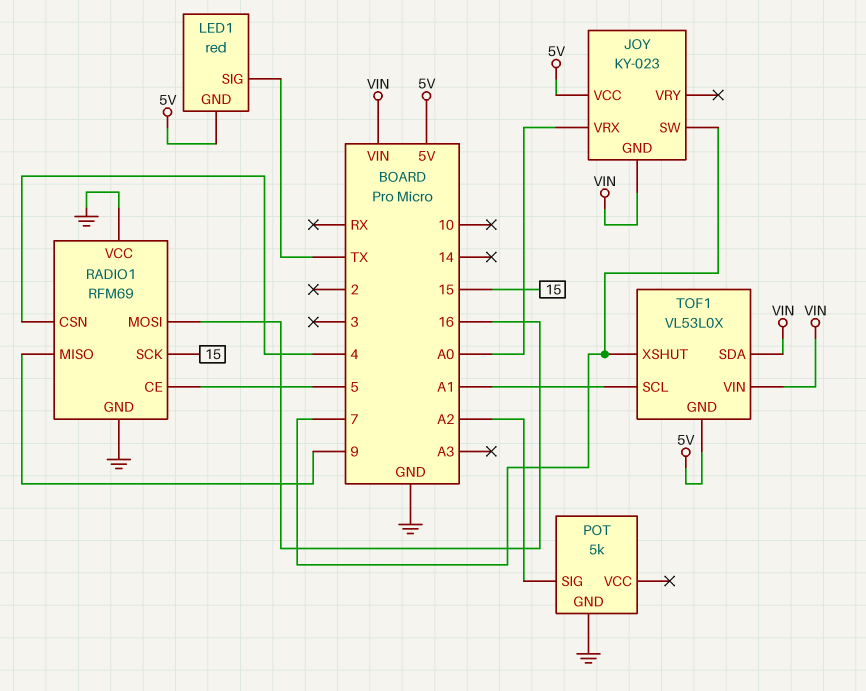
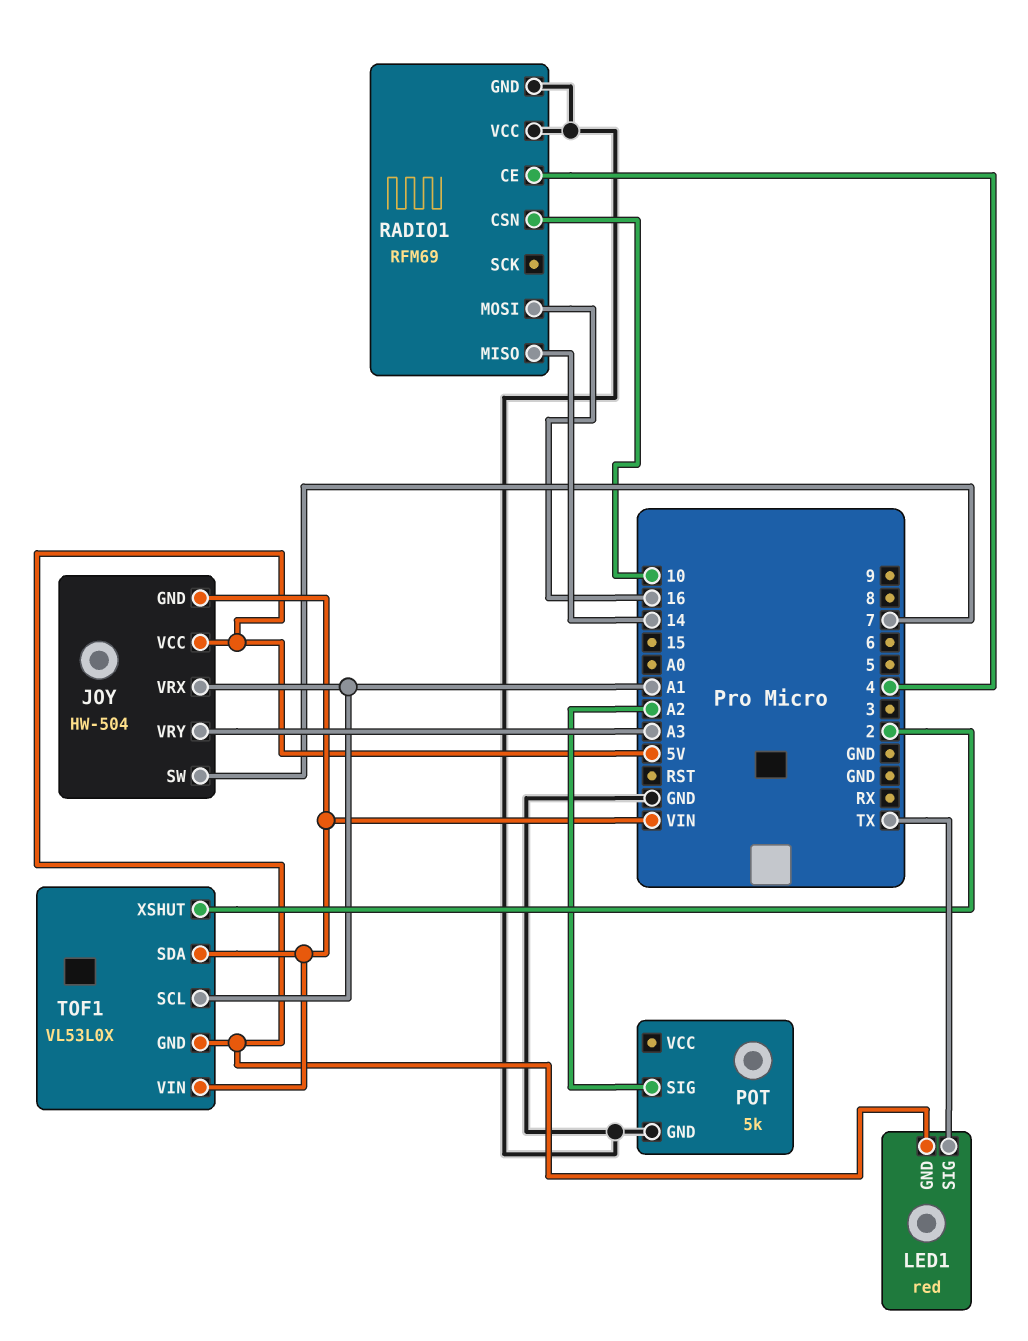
JOY: KY-023 -> HW-504
JOY pin VRX: A0 -> A1
JOY pin VRY: none -> A3
RADIO1 pin CE: 5 -> 4
RADIO1 pin CSN: 4 -> 10
RADIO1 pin MISO: 9 -> 14
RADIO1 pin SCK: 15 -> none
TOF1 pin XSHUT: 7 -> 2

